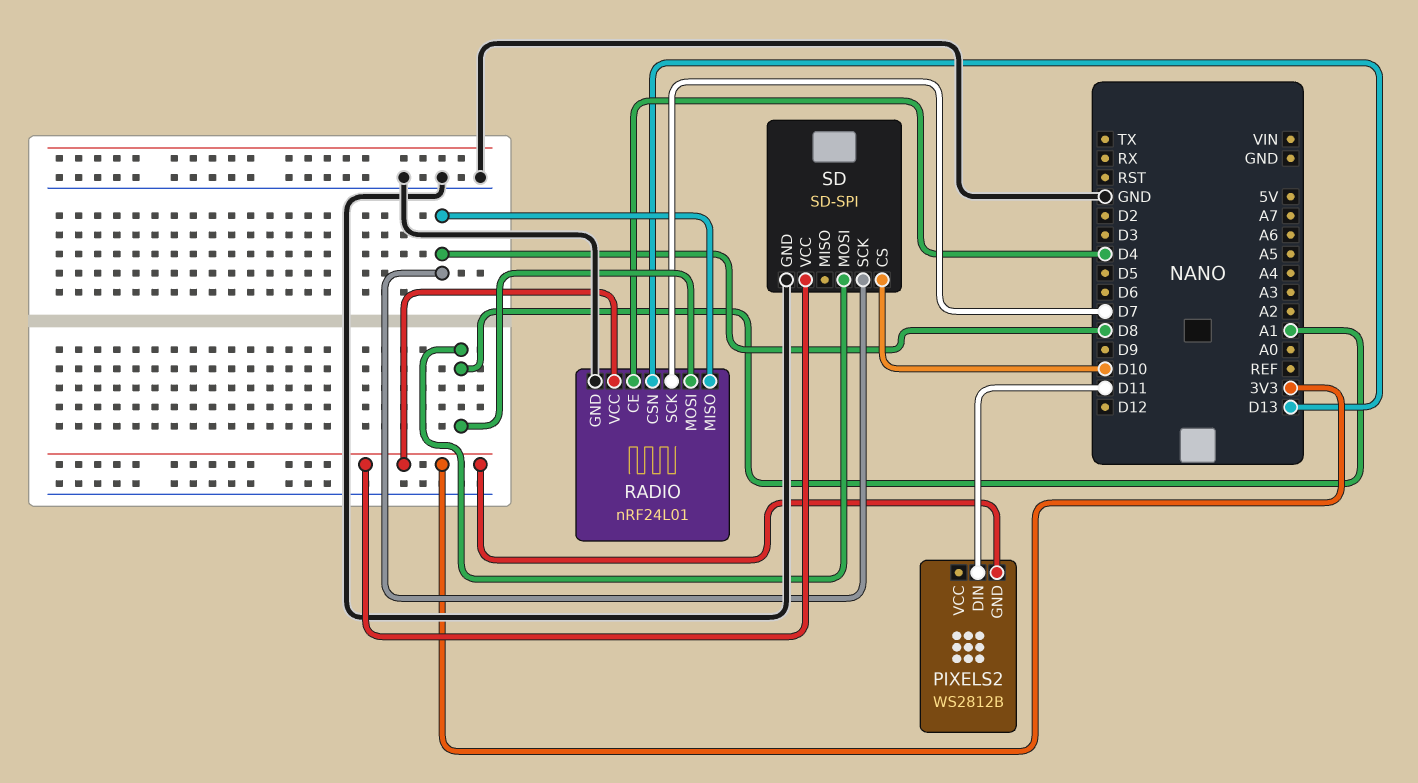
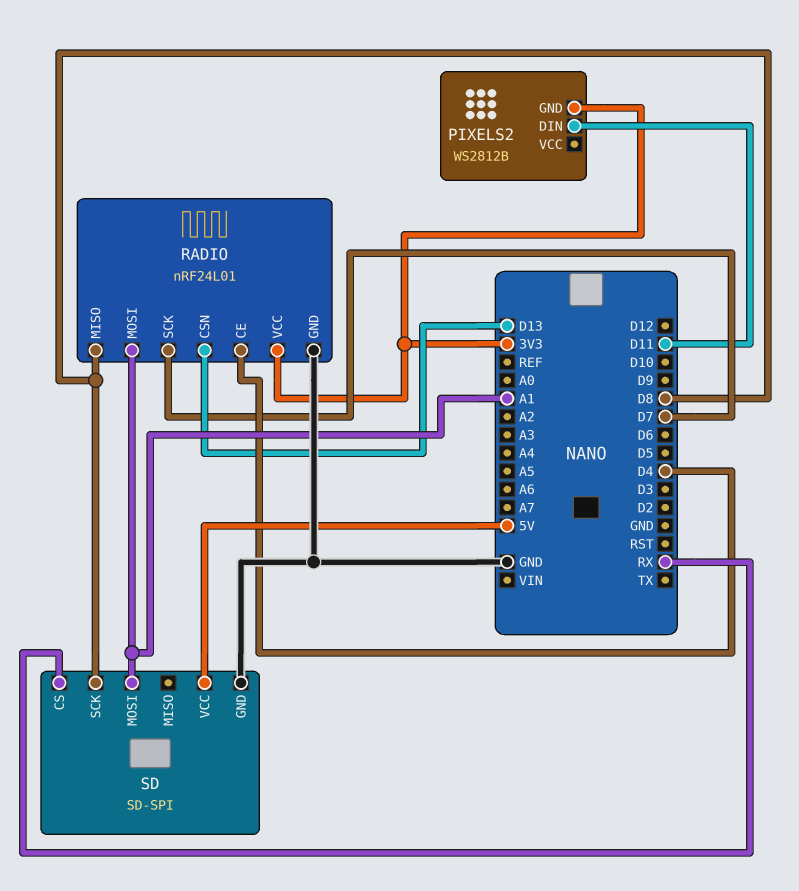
SD pin CS: D10 -> RX
SD pin VCC: 3V3 -> 5V

